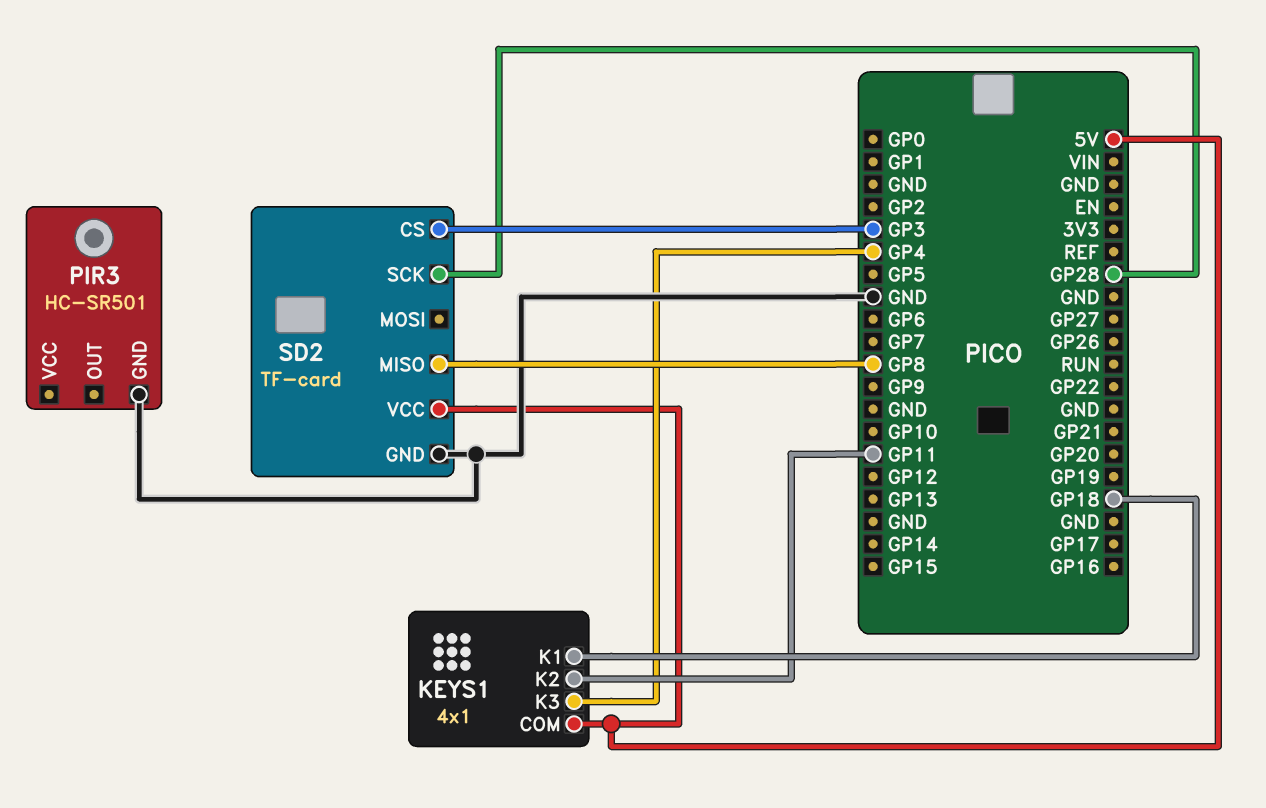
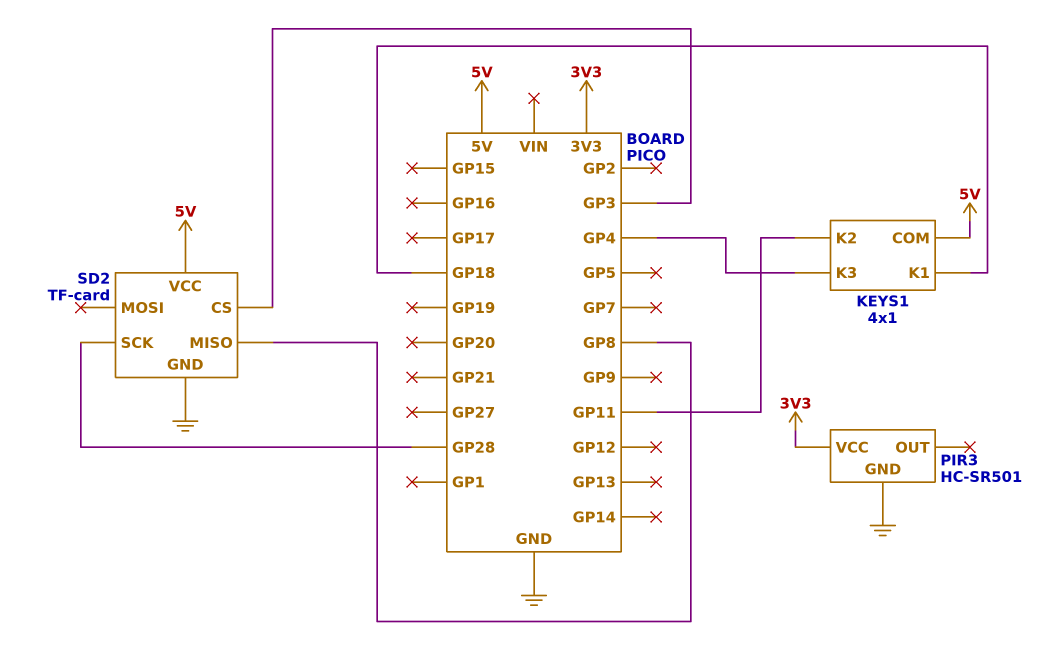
PIR3 pin VCC: none -> 3V3

